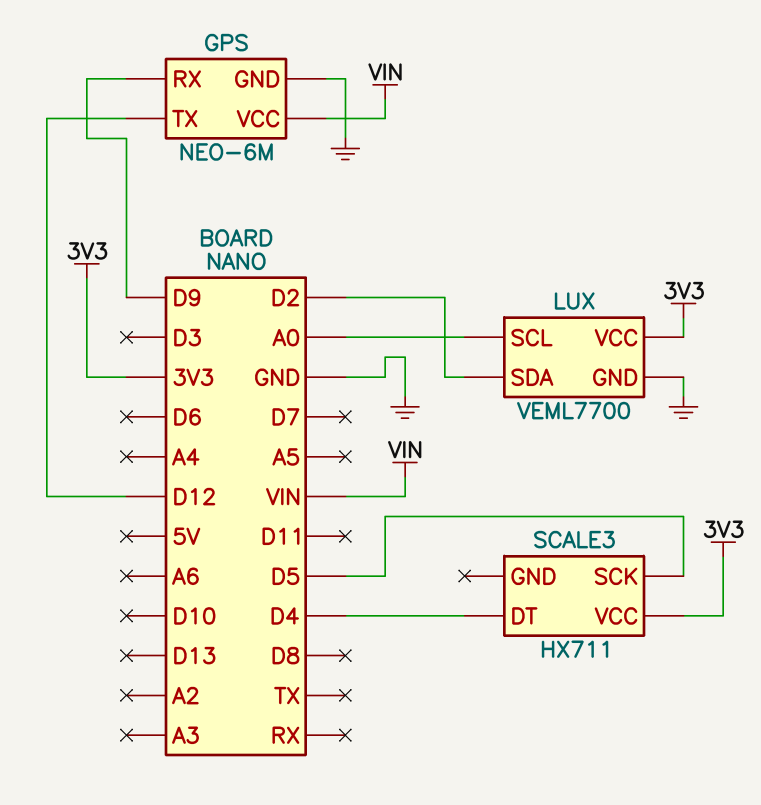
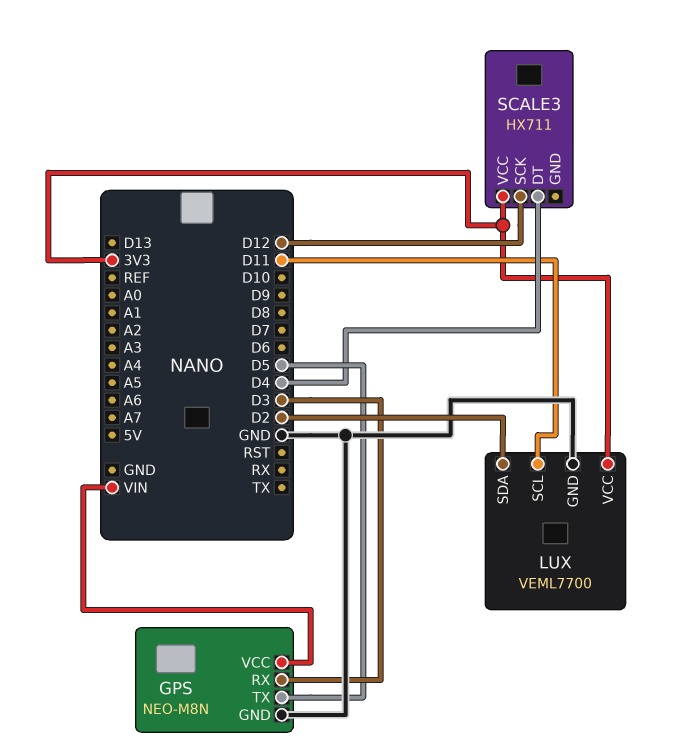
GPS: NEO-6M -> NEO-M8N
GPS pin RX: D9 -> D3
GPS pin TX: D12 -> D5
LUX pin SCL: A0 -> D11
SCALE3 pin SCK: D5 -> D12

